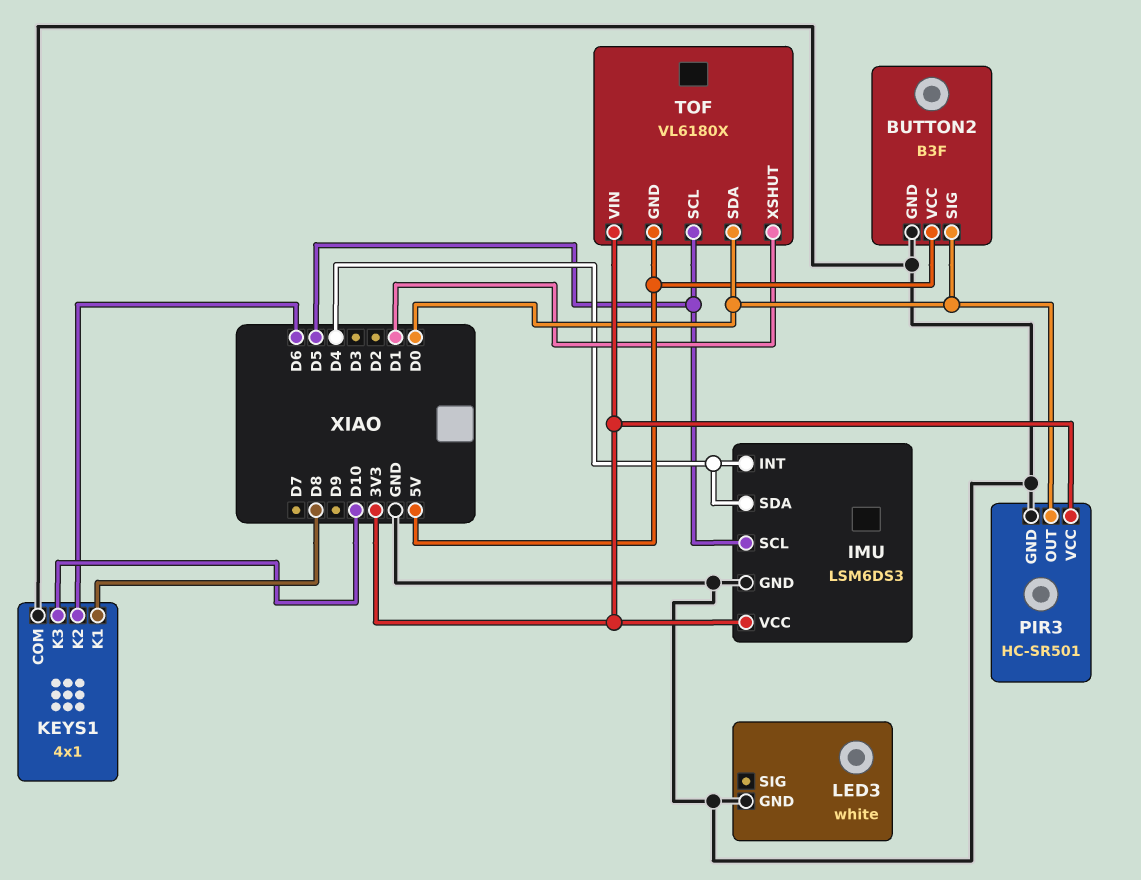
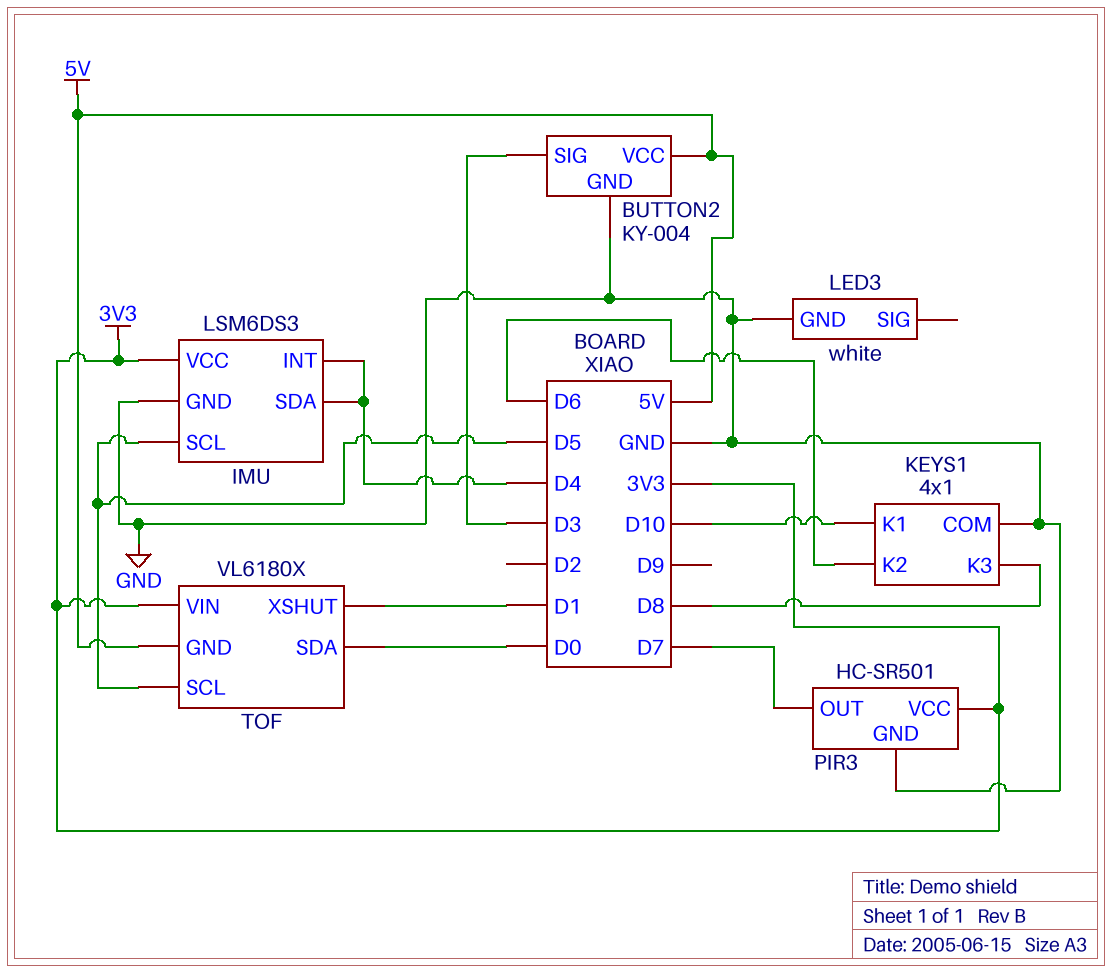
BUTTON2: B3F -> KY-004
BUTTON2 pin SIG: D0 -> D3
KEYS1 pin K1: D8 -> D10
KEYS1 pin K3: D10 -> D8
PIR3 pin OUT: D0 -> D7

